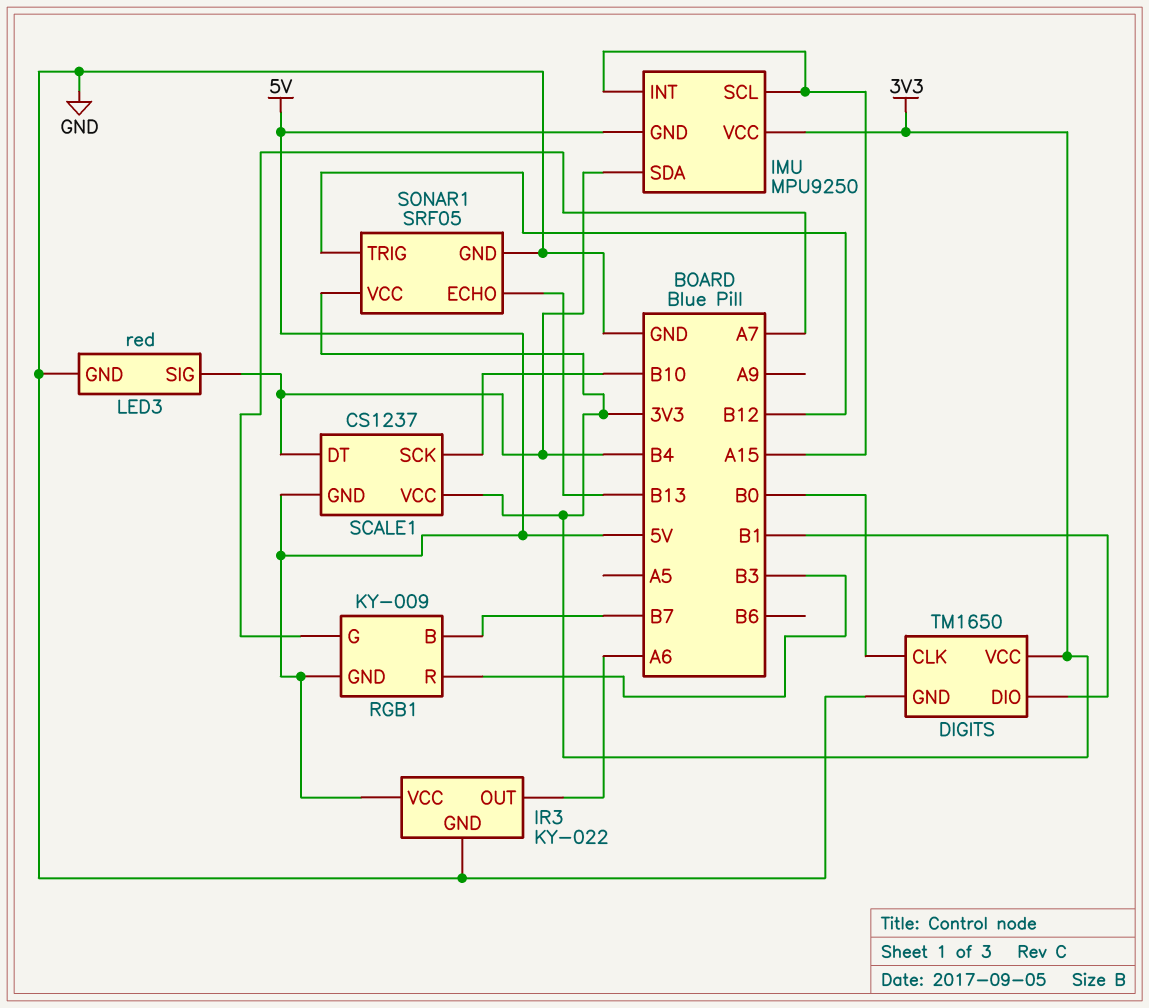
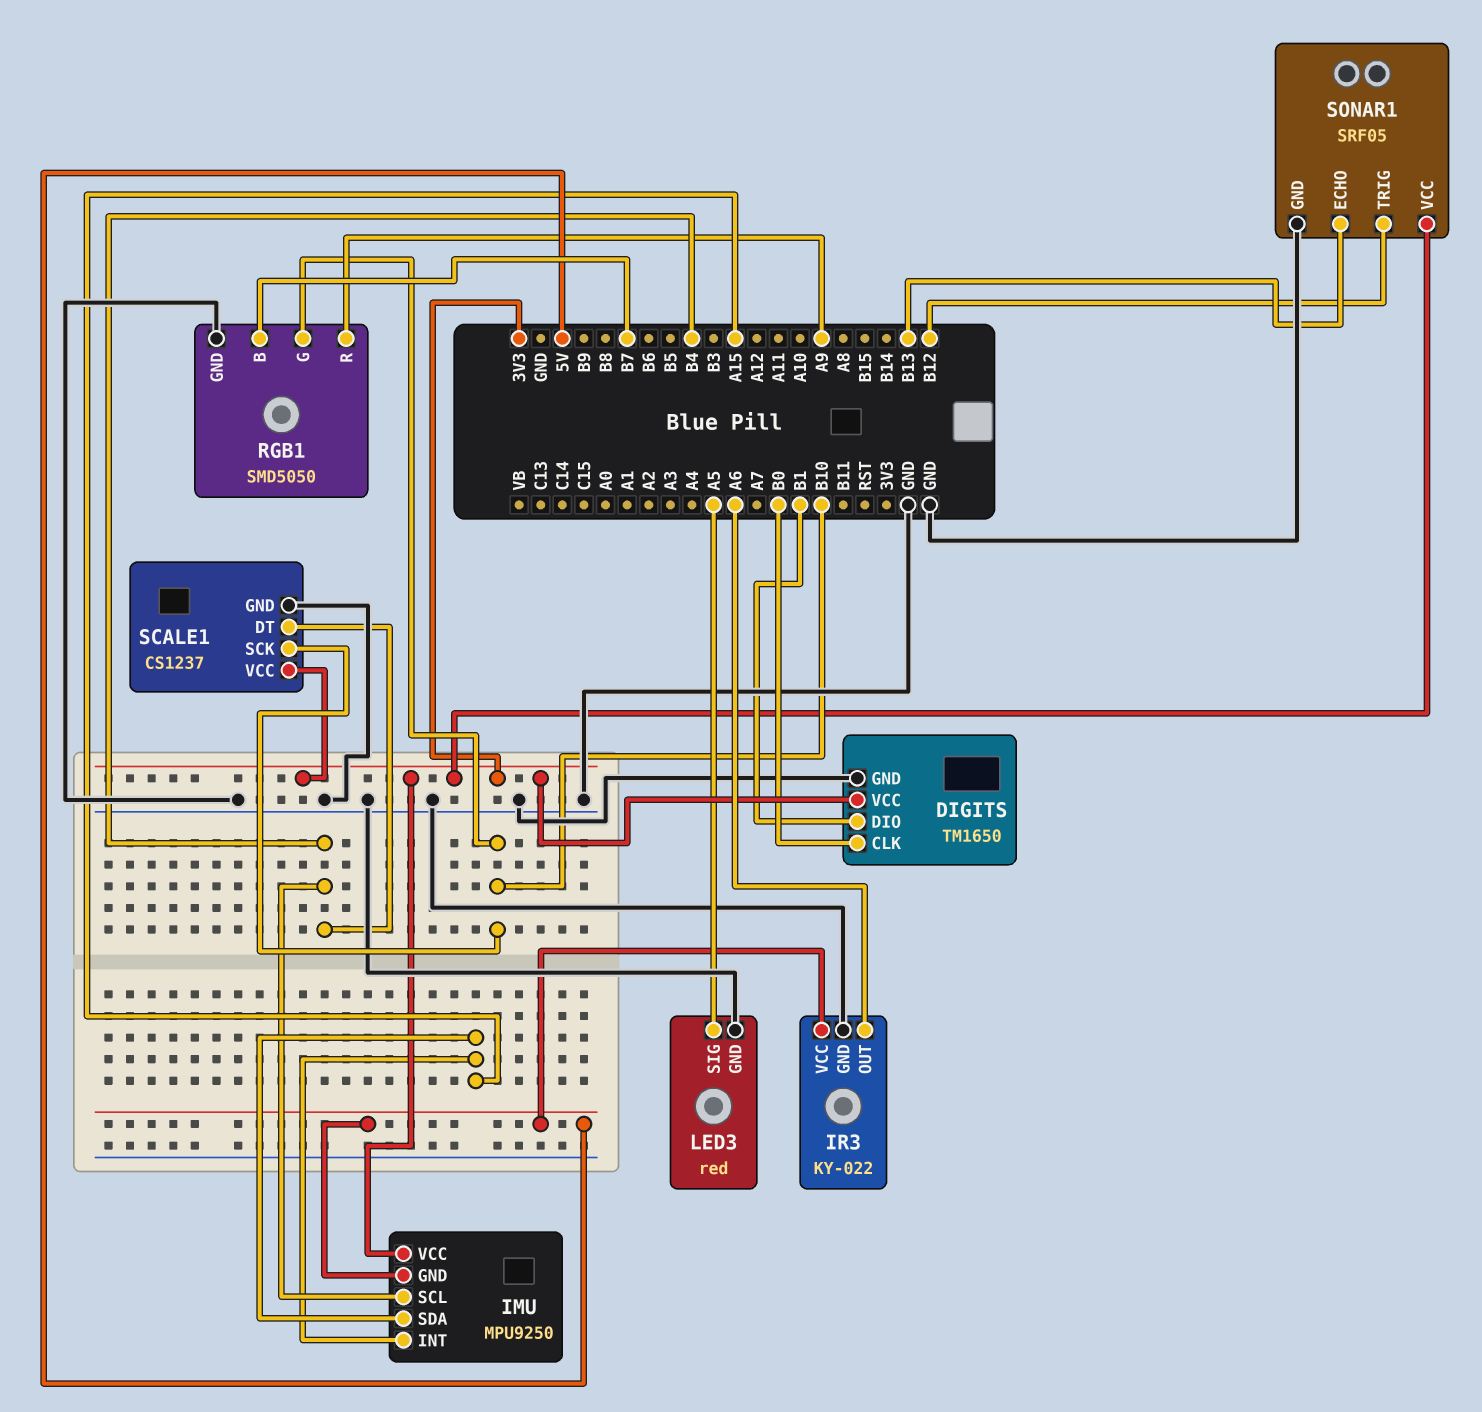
IMU pin SCL: A15 -> B4
IMU pin SDA: B4 -> A15
LED3 pin SIG: B4 -> A5
RGB1: KY-009 -> SMD5050
RGB1 pin G: A7 -> B10
RGB1 pin GND: 5V -> GND
RGB1 pin R: B3 -> A9
SCALE1 pin GND: 5V -> GND

